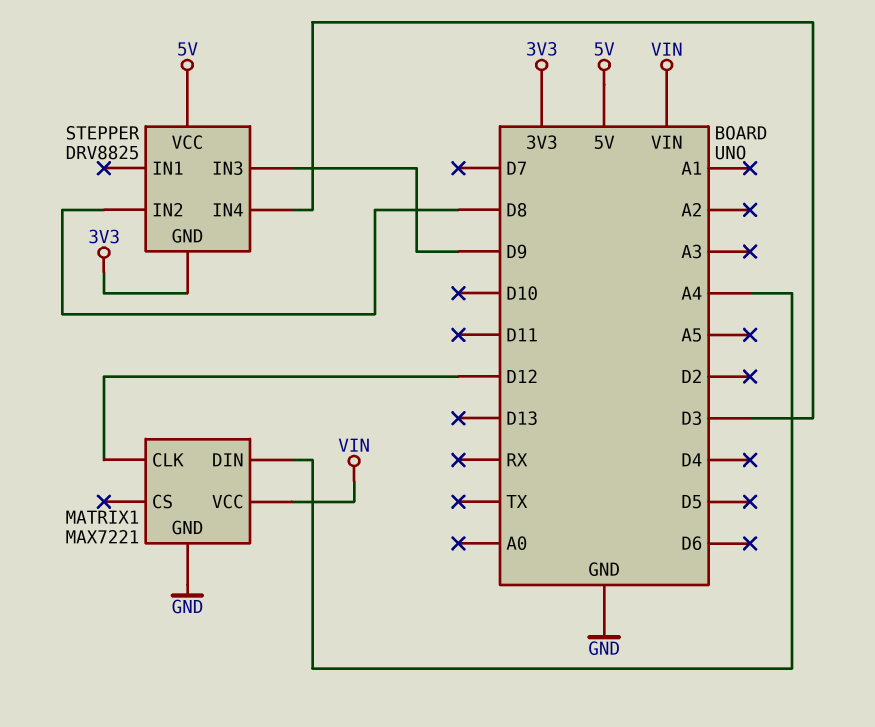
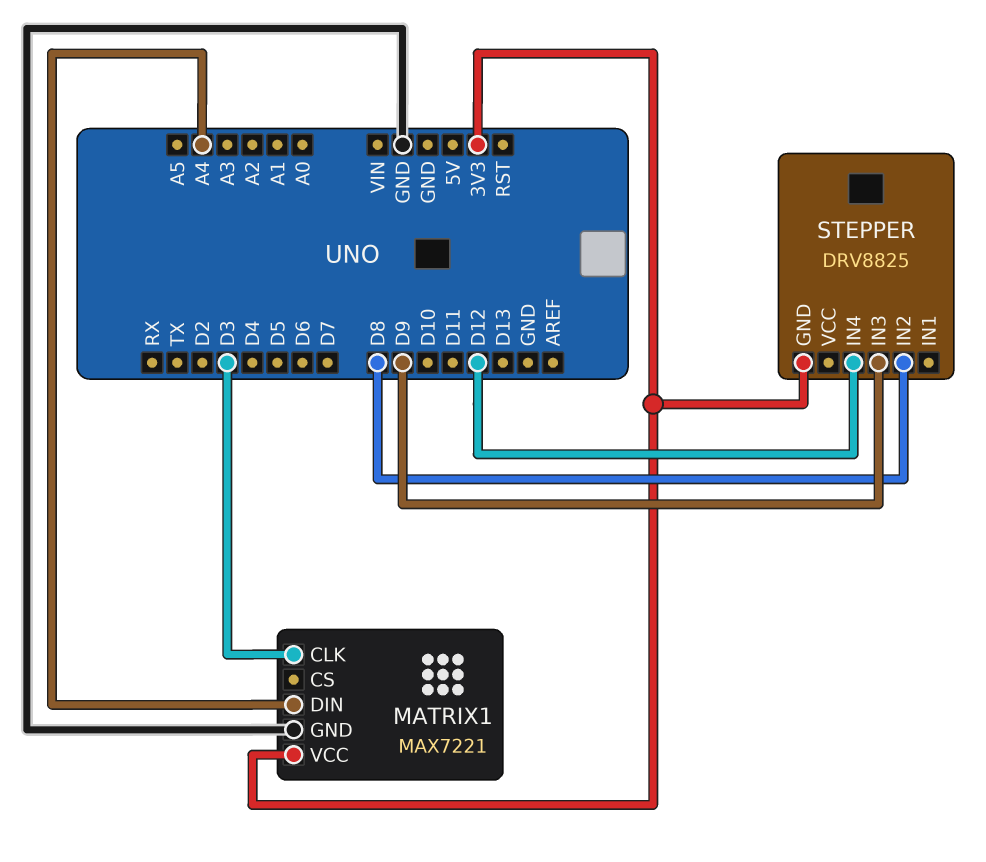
MATRIX1 pin CLK: D12 -> D3
MATRIX1 pin VCC: VIN -> 3V3
STEPPER pin IN4: D3 -> D12
STEPPER pin VCC: 5V -> none

